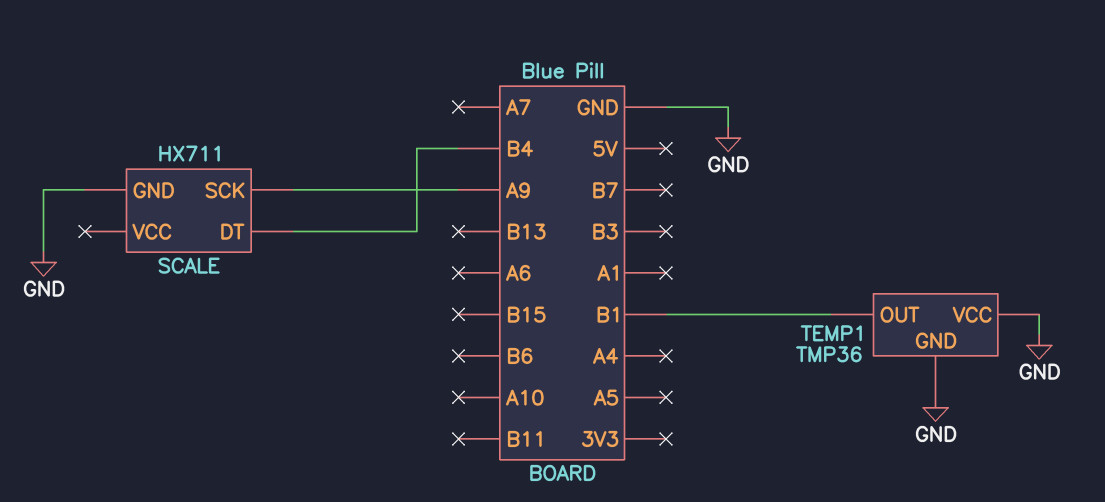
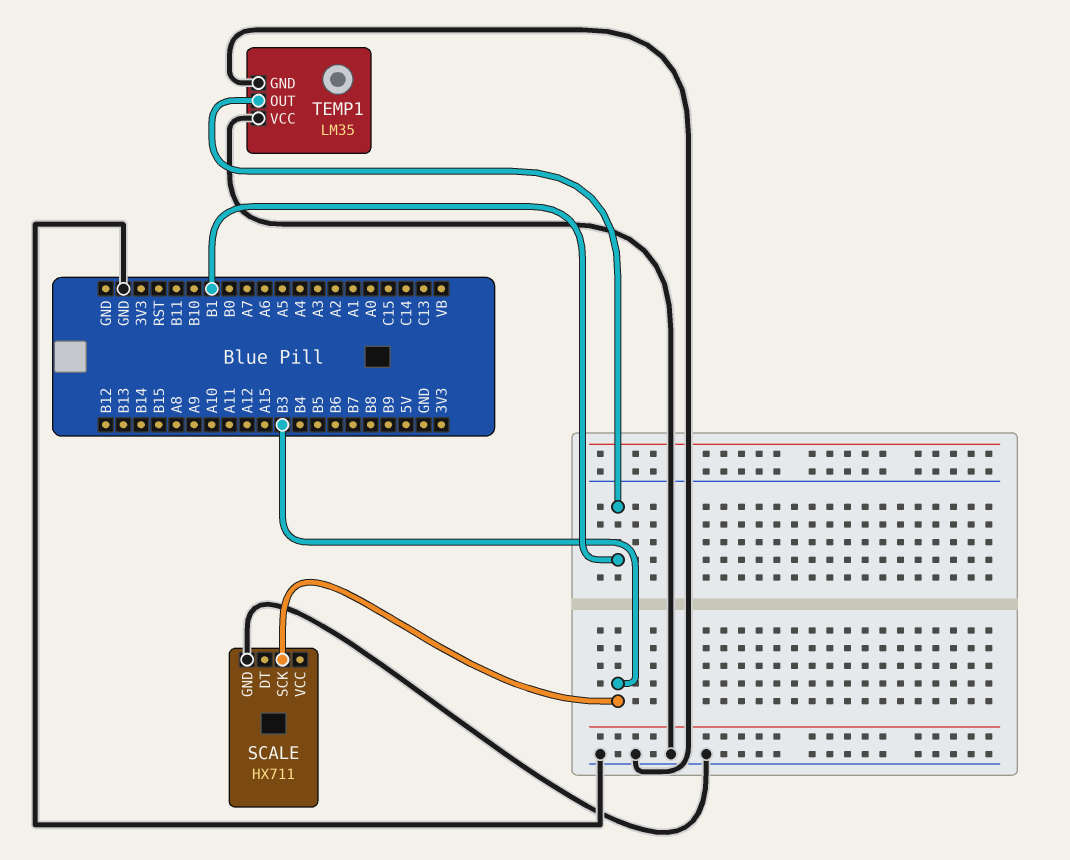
SCALE pin DT: B4 -> none
SCALE pin SCK: A9 -> B3
TEMP1: TMP36 -> LM35

